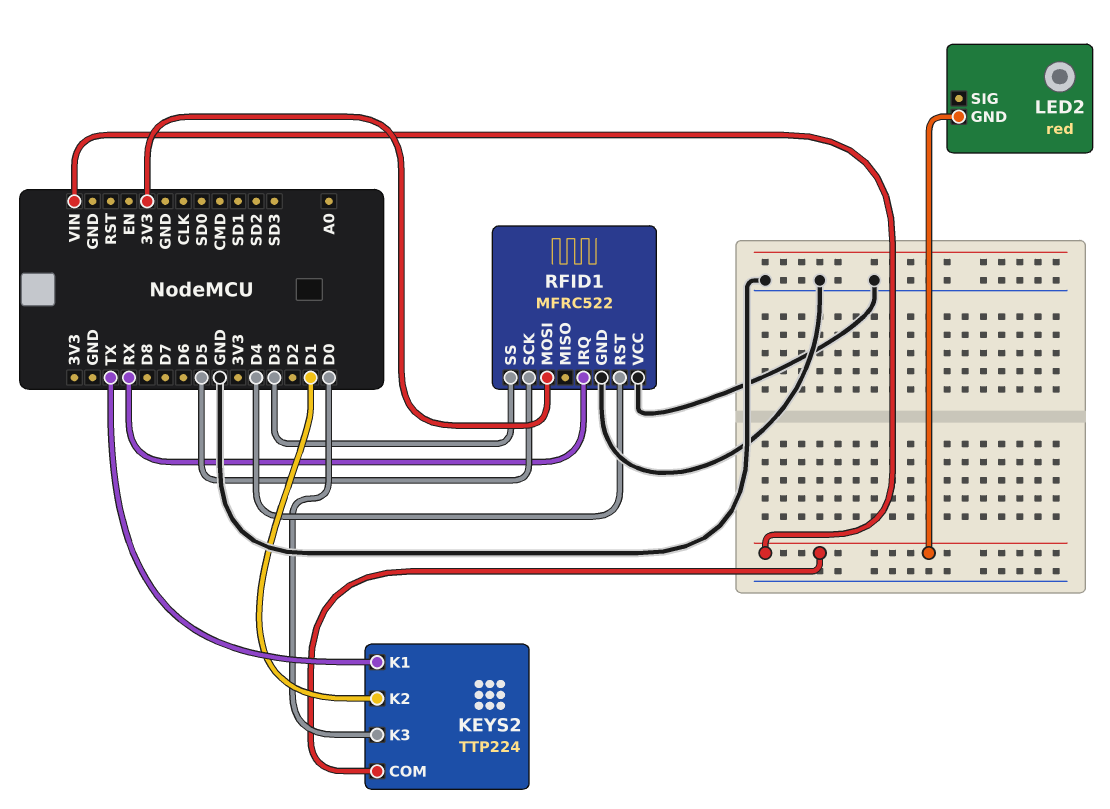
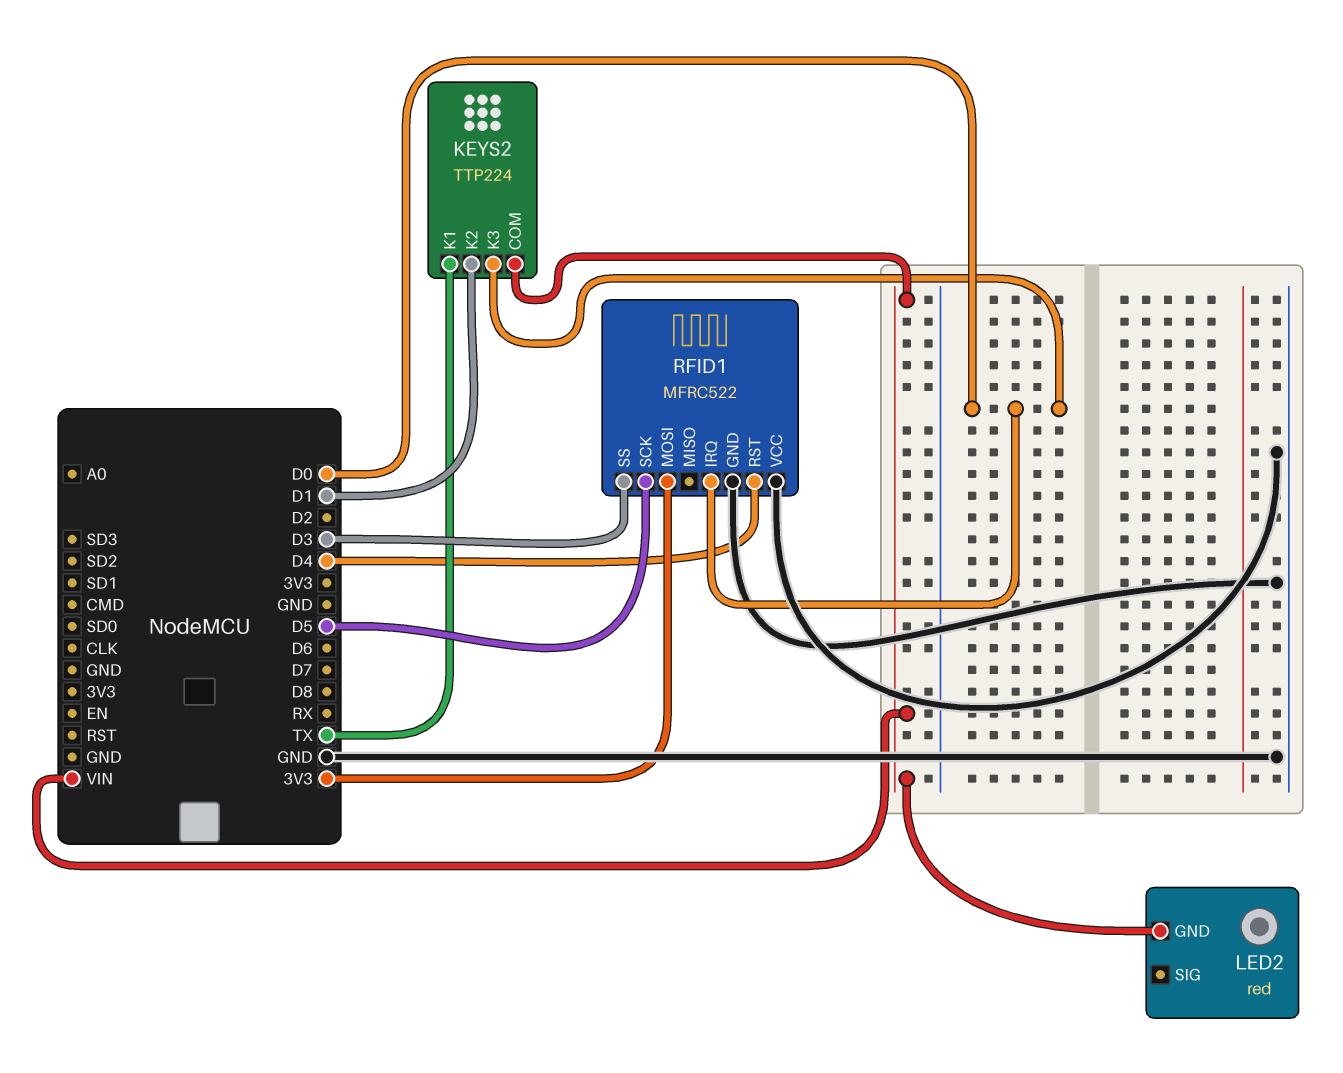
RFID1 pin IRQ: RX -> D0

